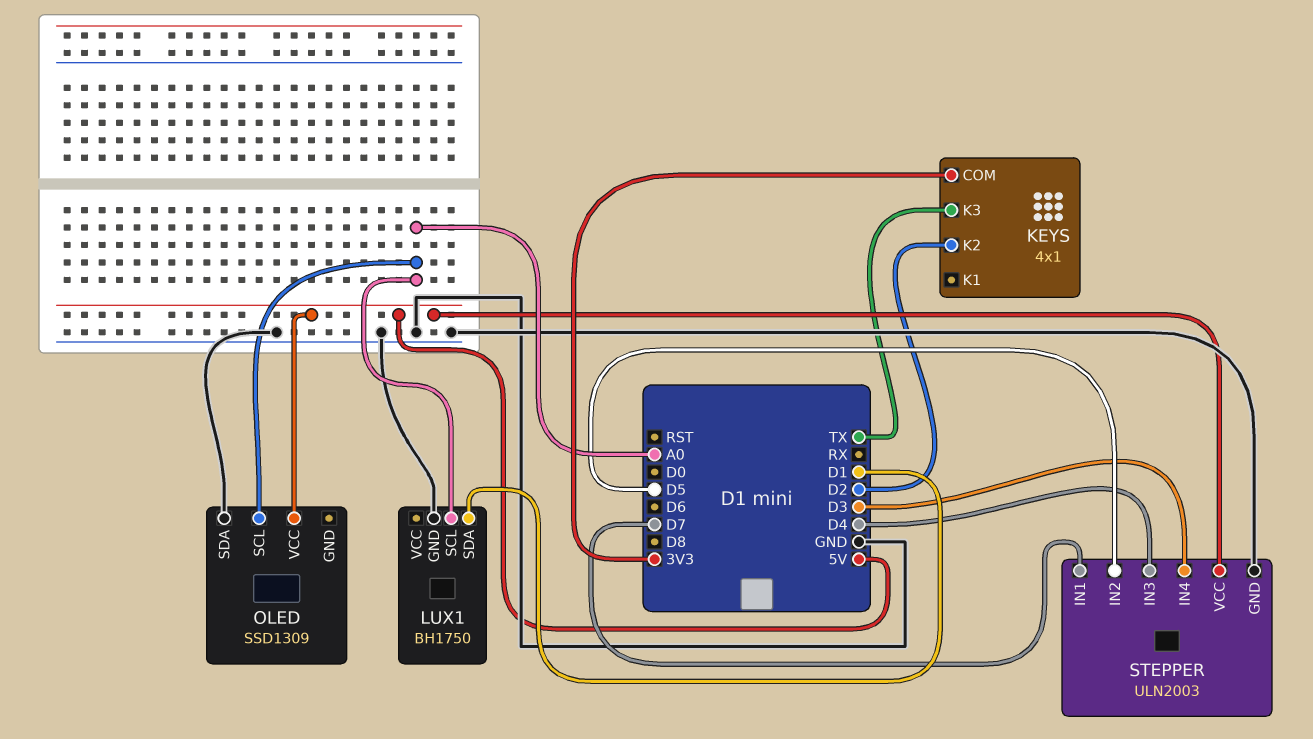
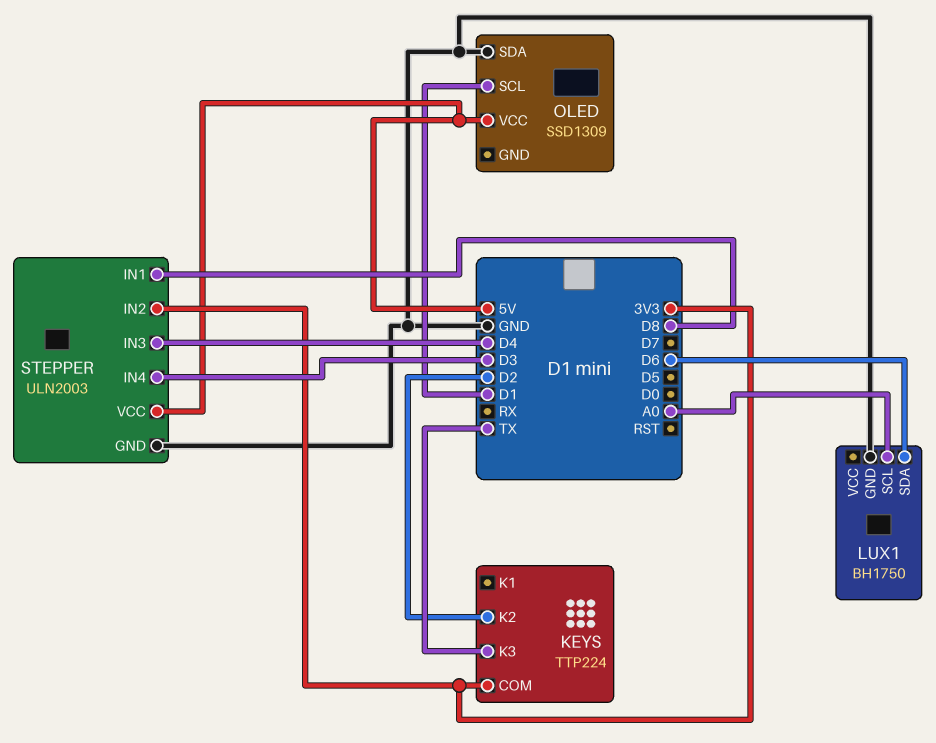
KEYS: 4x1 -> TTP224
LUX1 pin SDA: D1 -> D6
OLED pin SCL: A0 -> D1
STEPPER pin IN1: D7 -> D8
STEPPER pin IN2: D5 -> 3V3

